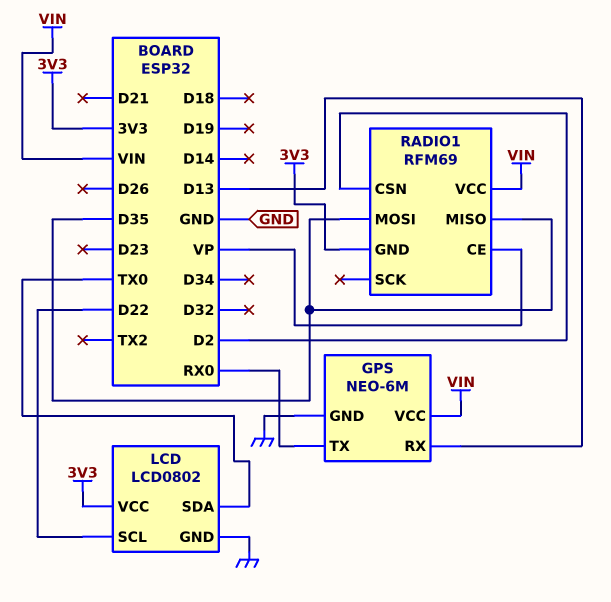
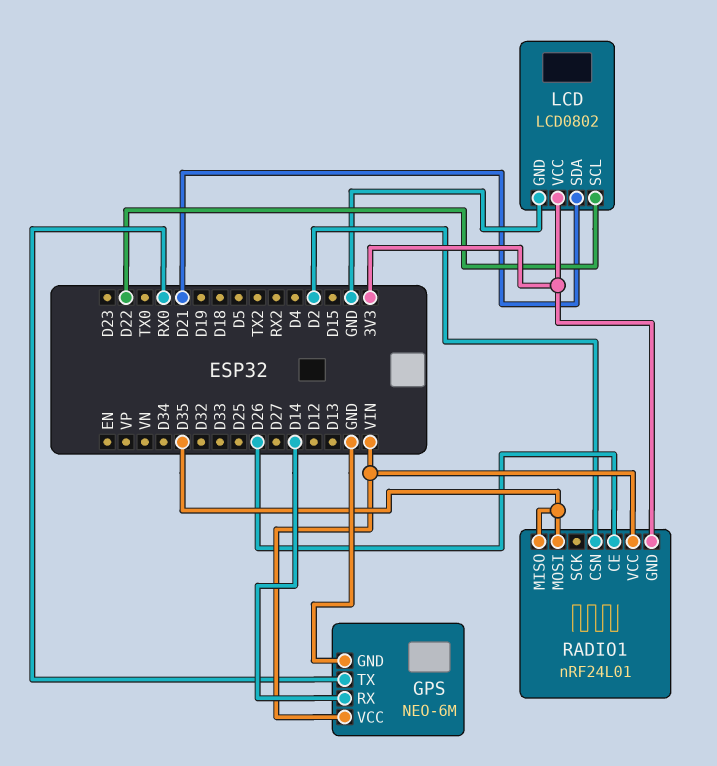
GPS pin RX: D13 -> D14
LCD pin SDA: TX0 -> D21
RADIO1: RFM69 -> nRF24L01
RADIO1 pin CE: VP -> D26

